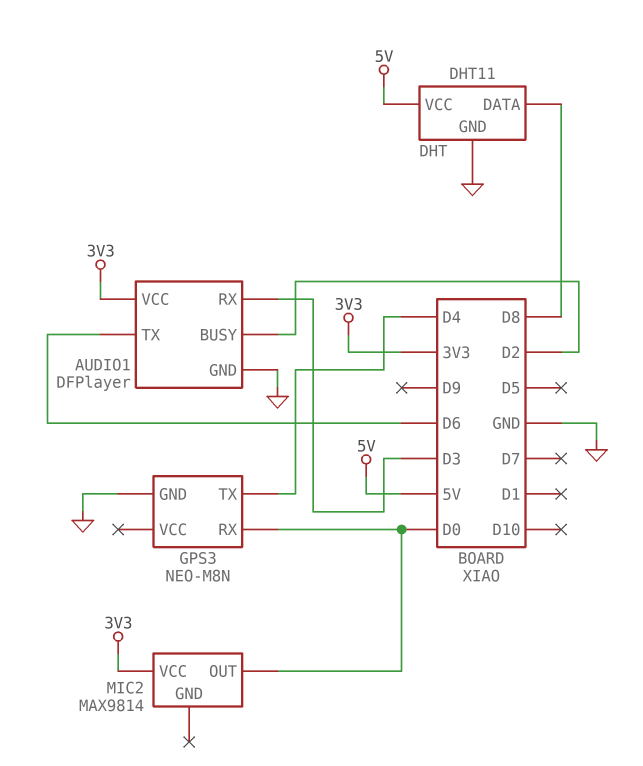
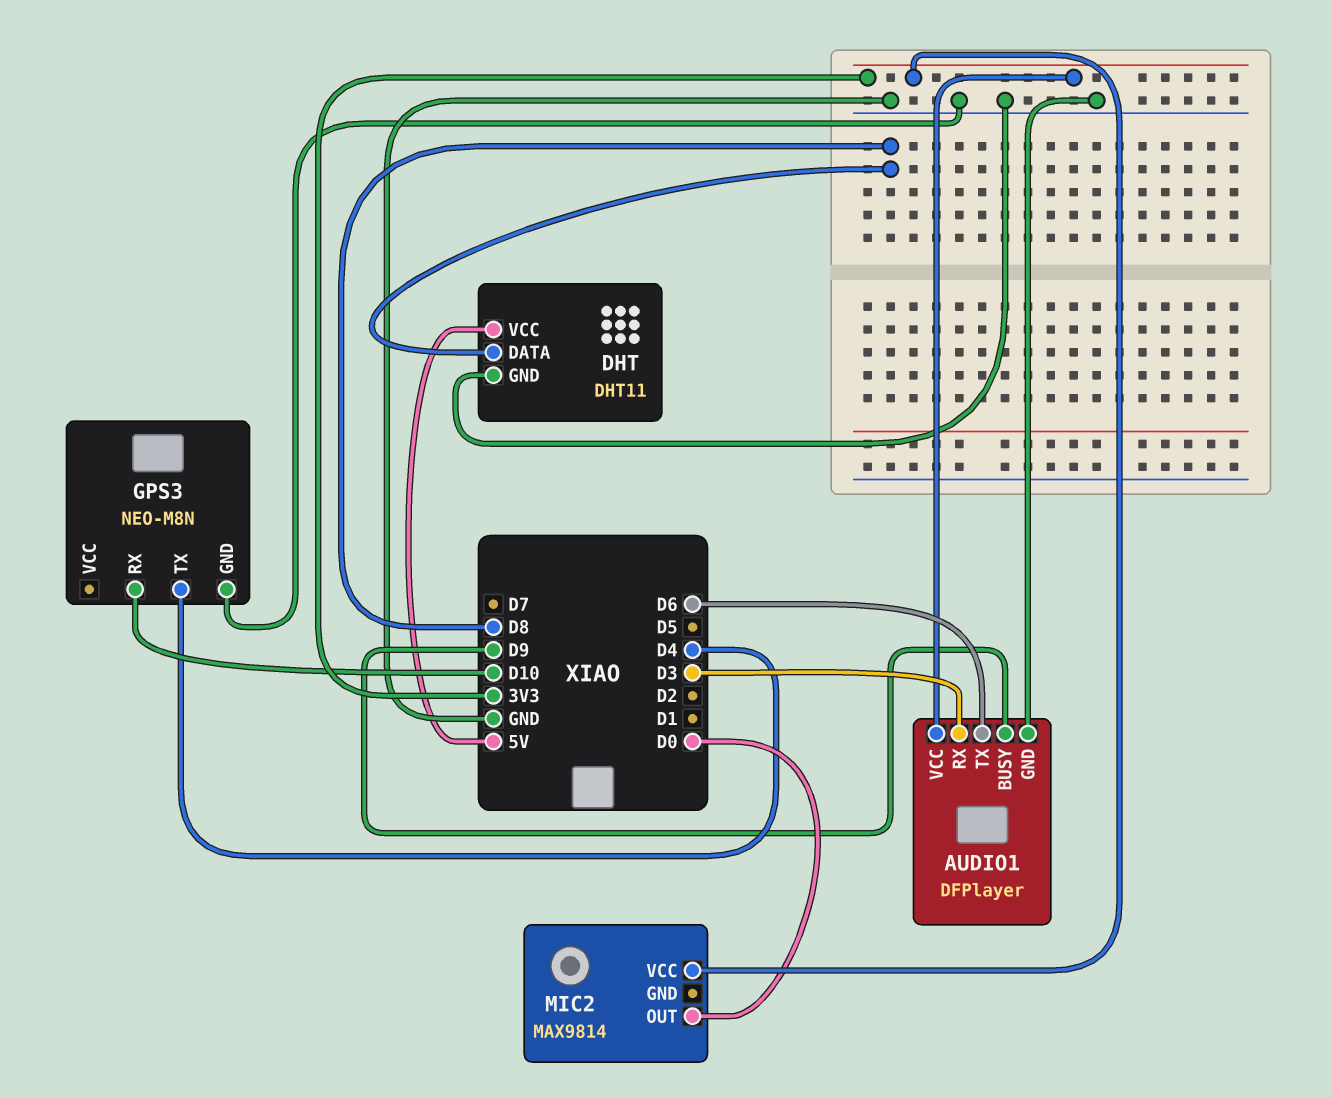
AUDIO1 pin BUSY: D2 -> D9
GPS3 pin RX: D0 -> D10

